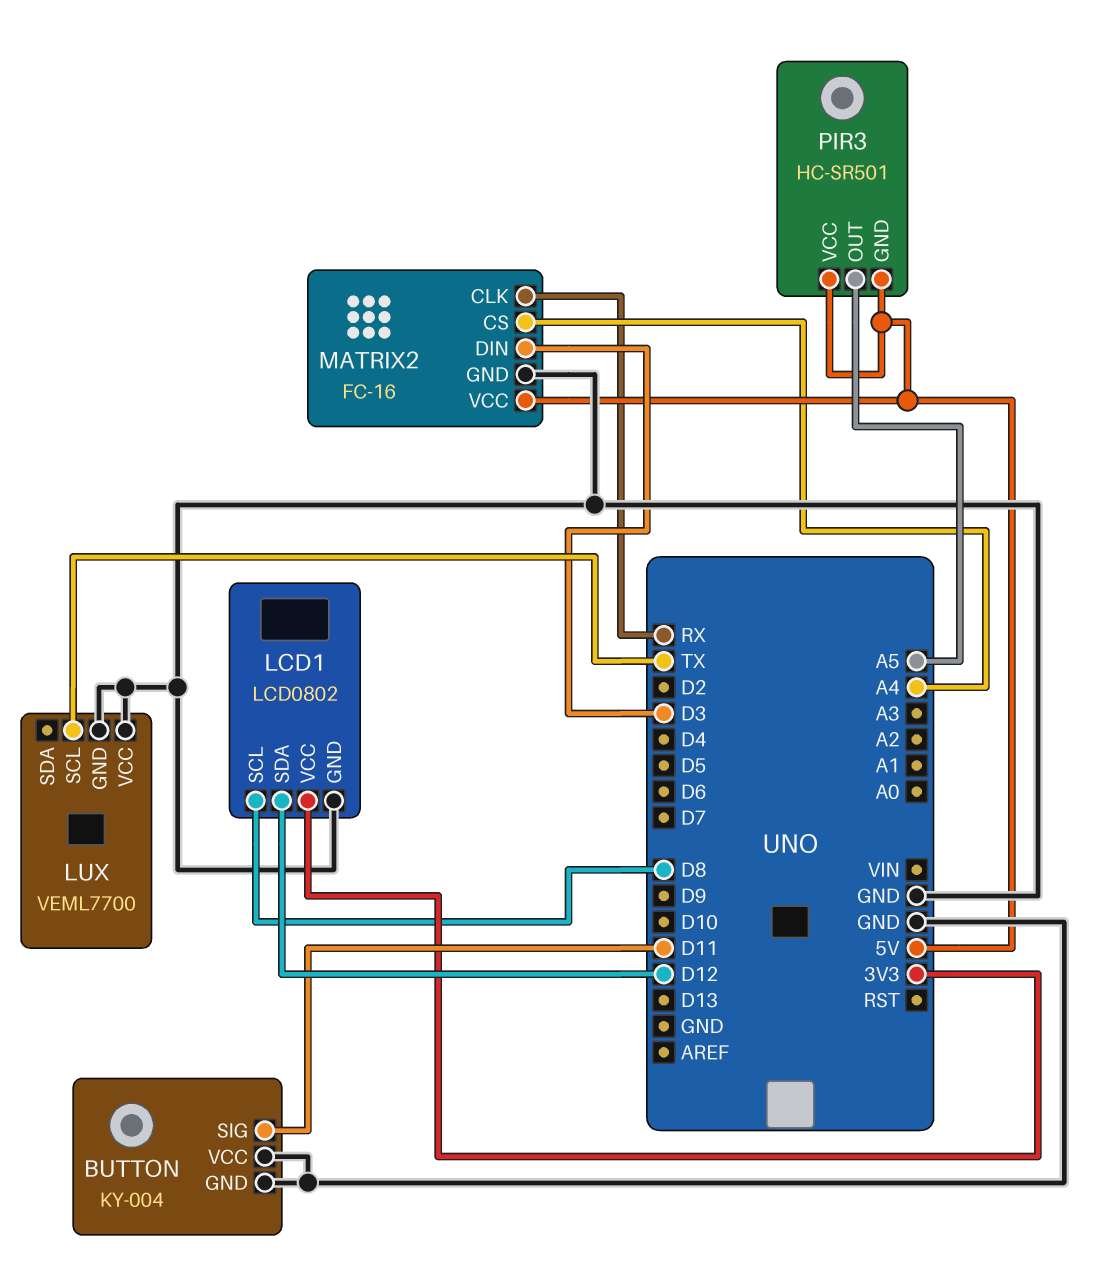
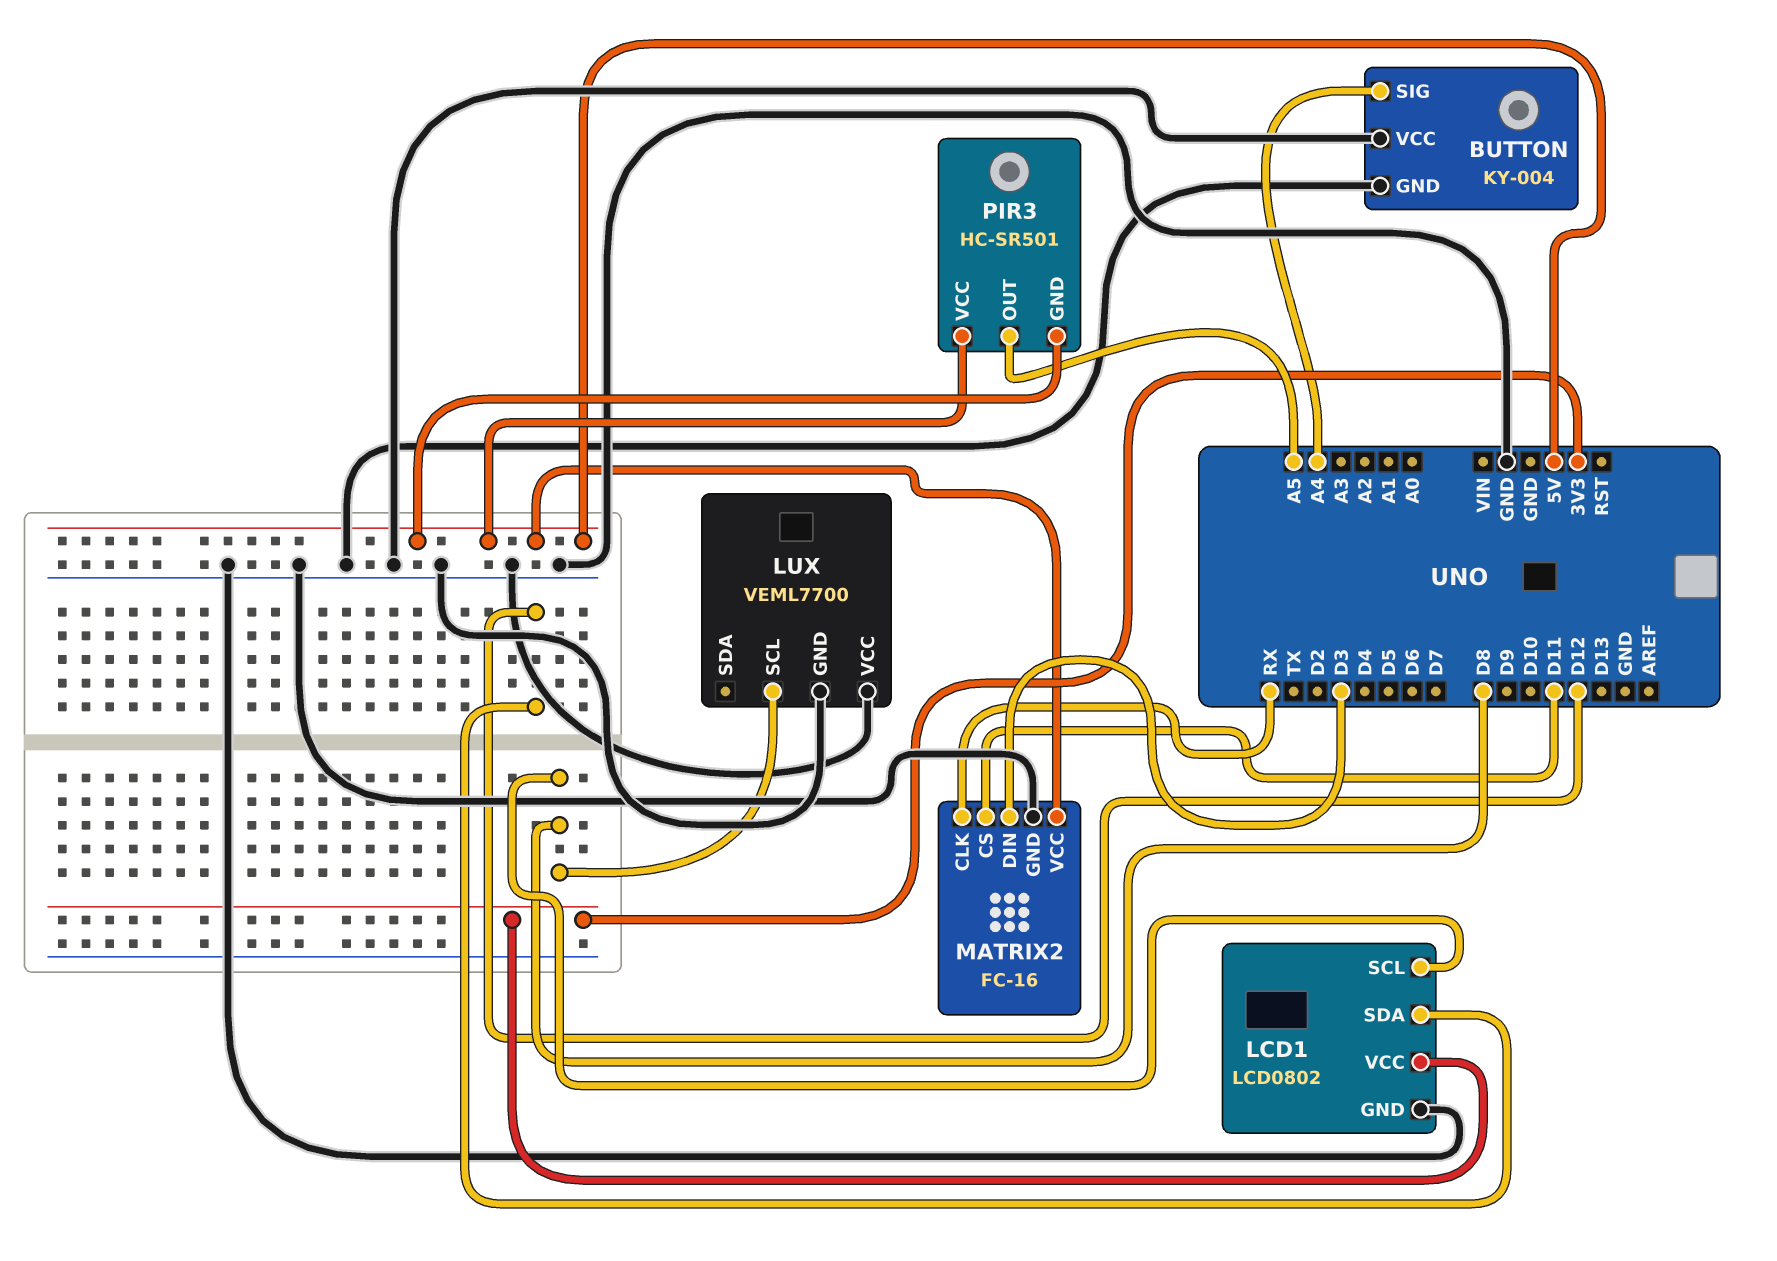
BUTTON pin SIG: D11 -> A4
LUX pin SCL: TX -> D8
MATRIX2 pin CS: A4 -> D11

